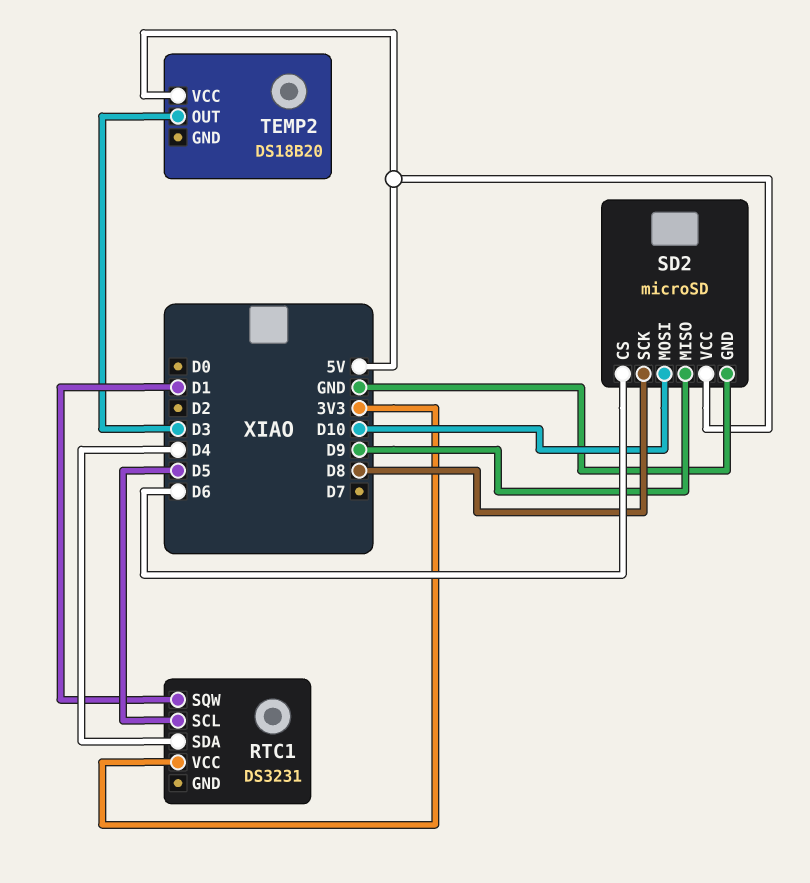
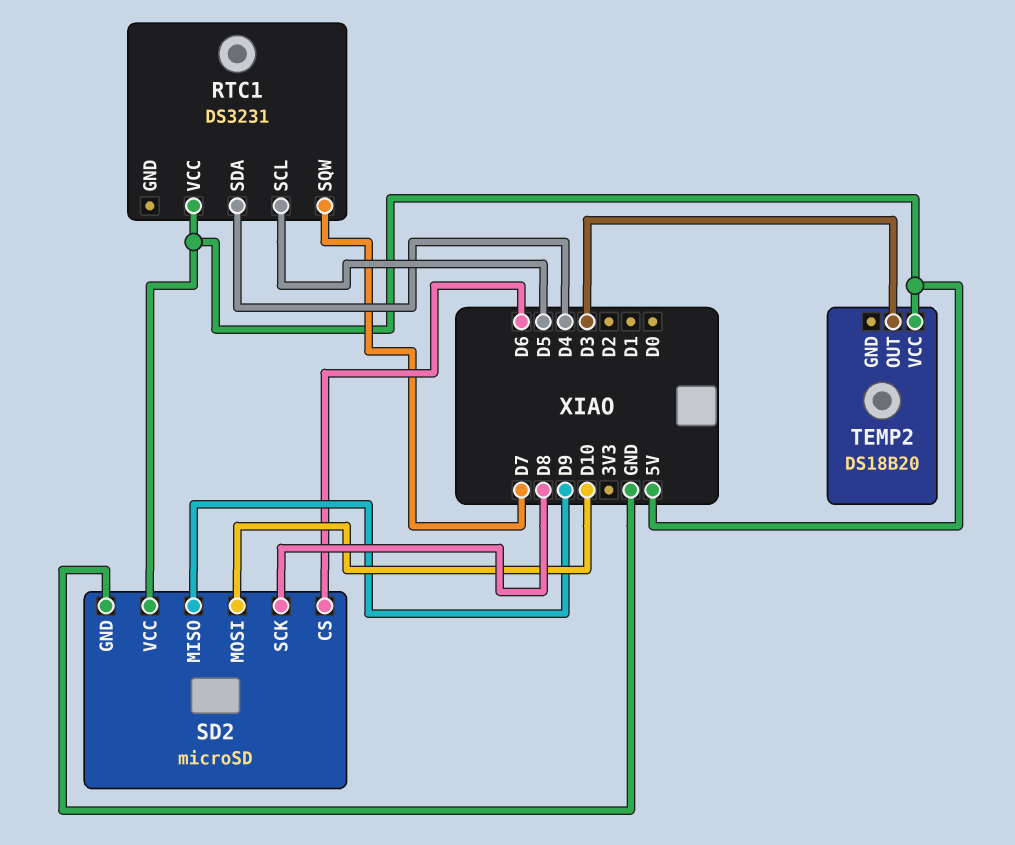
RTC1 pin SQW: D1 -> D7
RTC1 pin VCC: 3V3 -> 5V

